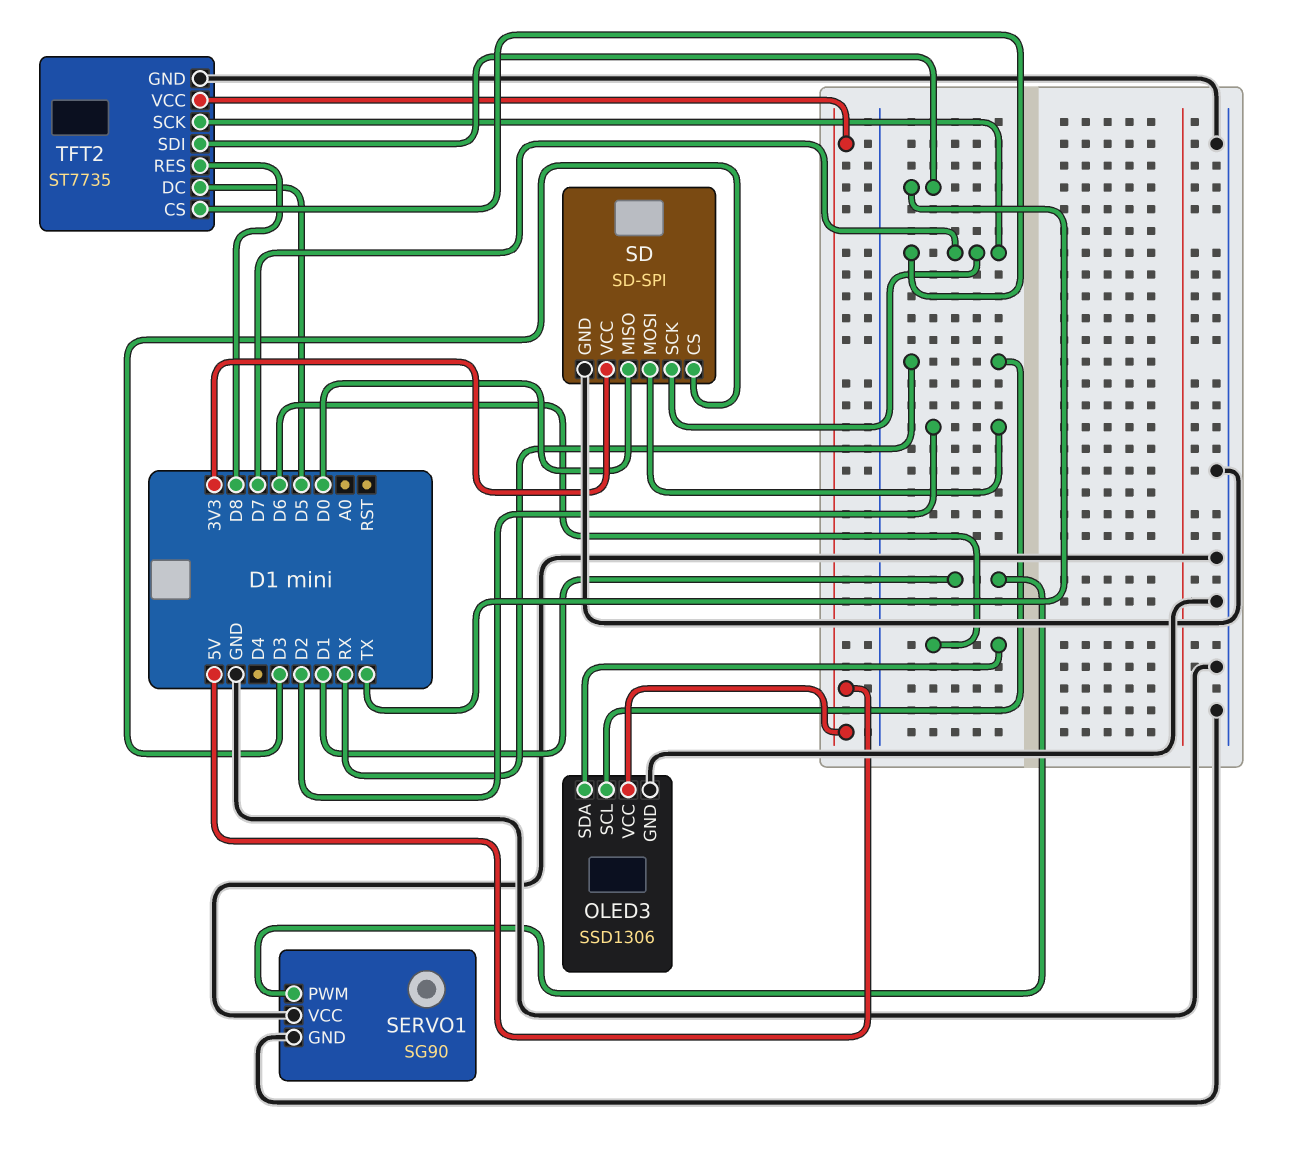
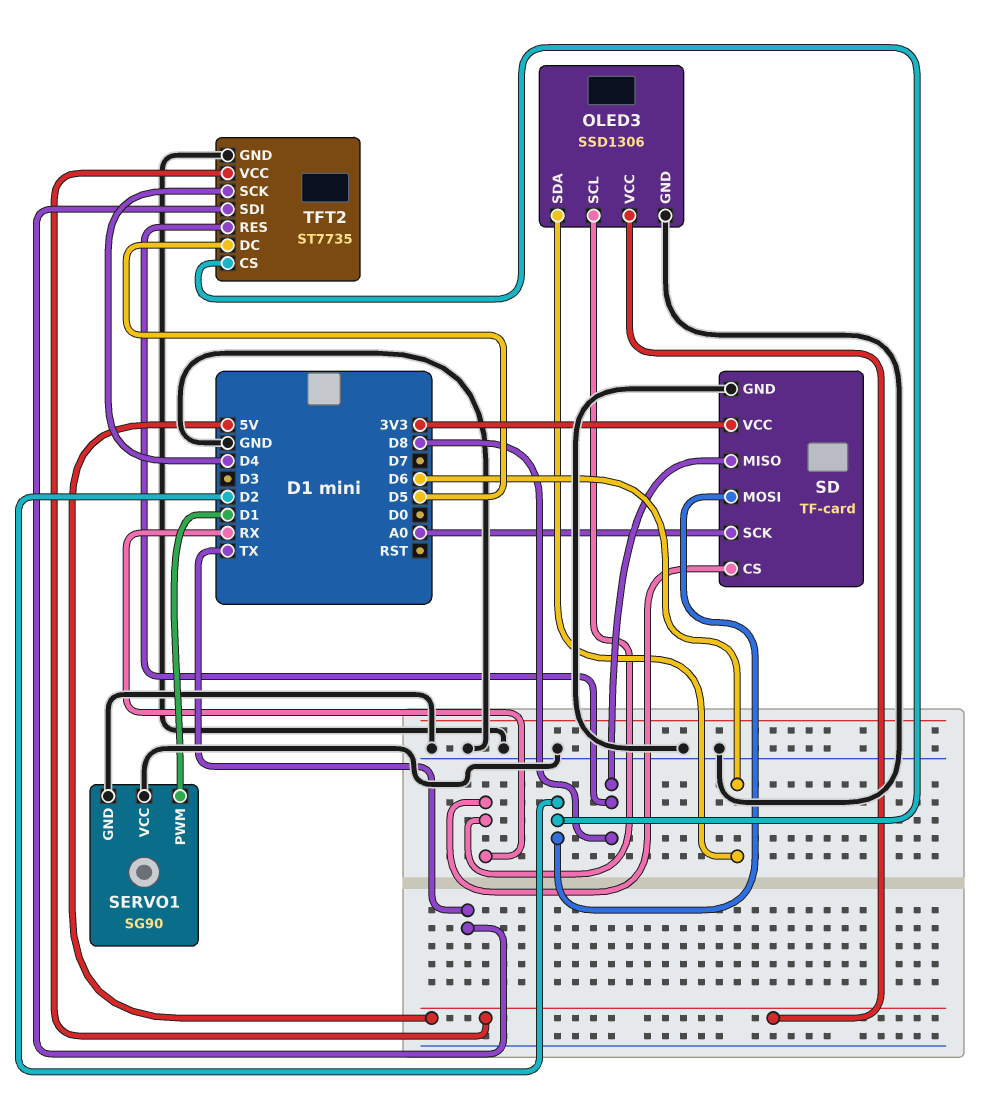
SD: SD-SPI -> TF-card
SD pin CS: D3 -> RX
SD pin MISO: D0 -> D8
SD pin SCK: D7 -> A0
TFT2 pin CS: D7 -> D2
TFT2 pin SCK: D7 -> D4

